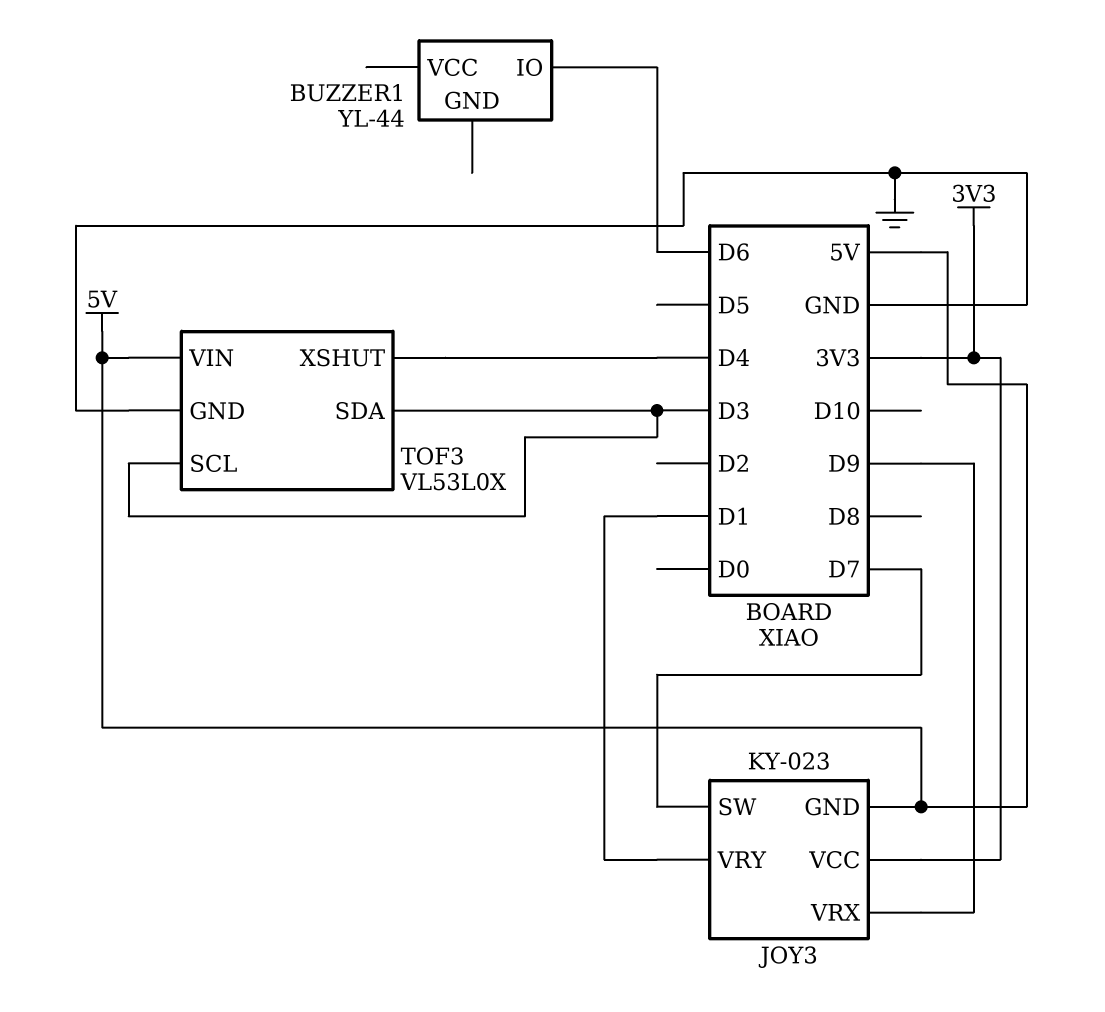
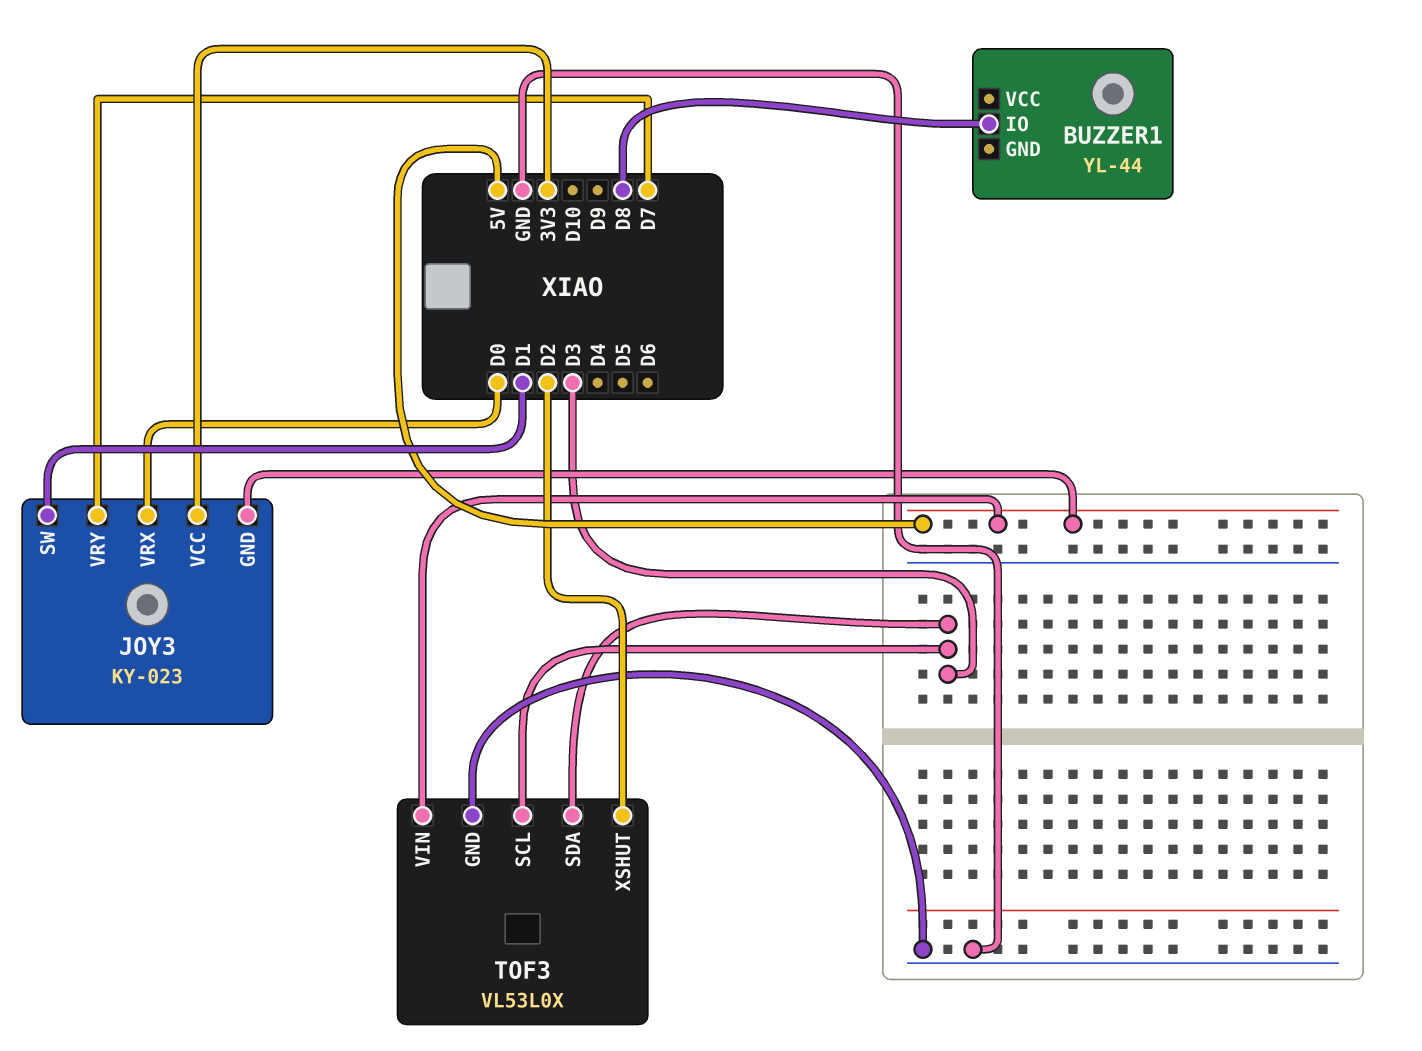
BUZZER1 pin IO: D6 -> D8
JOY3 pin SW: D7 -> D1
JOY3 pin VRX: D9 -> D0
JOY3 pin VRY: D1 -> D7
TOF3 pin XSHUT: D4 -> D2

